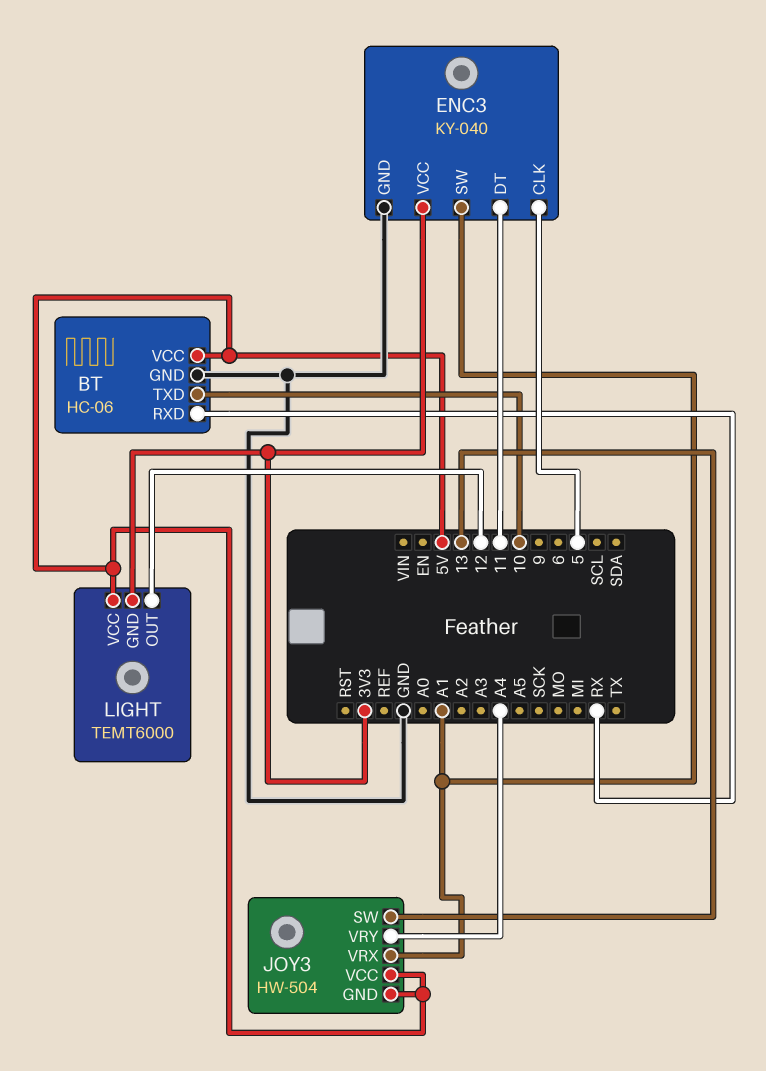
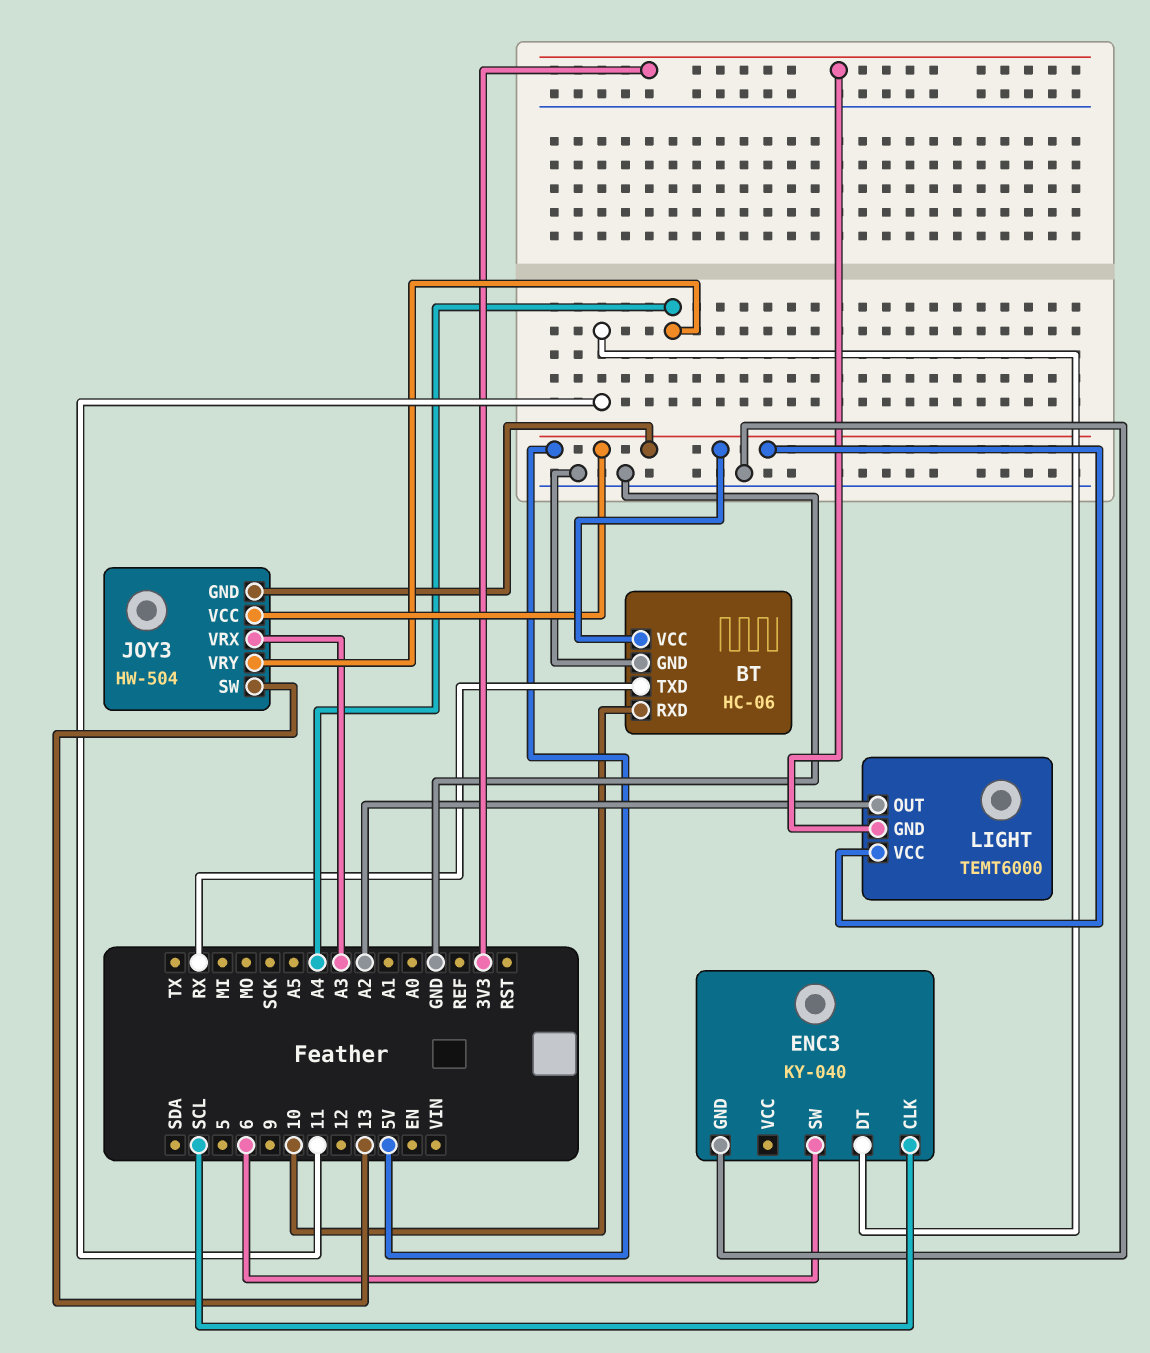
BT pin RXD: RX -> 10
BT pin TXD: 10 -> RX
ENC3 pin CLK: 5 -> SCL
ENC3 pin SW: A1 -> 6
ENC3 pin VCC: 3V3 -> none
JOY3 pin VRX: A1 -> A3
LIGHT pin OUT: 12 -> A2

